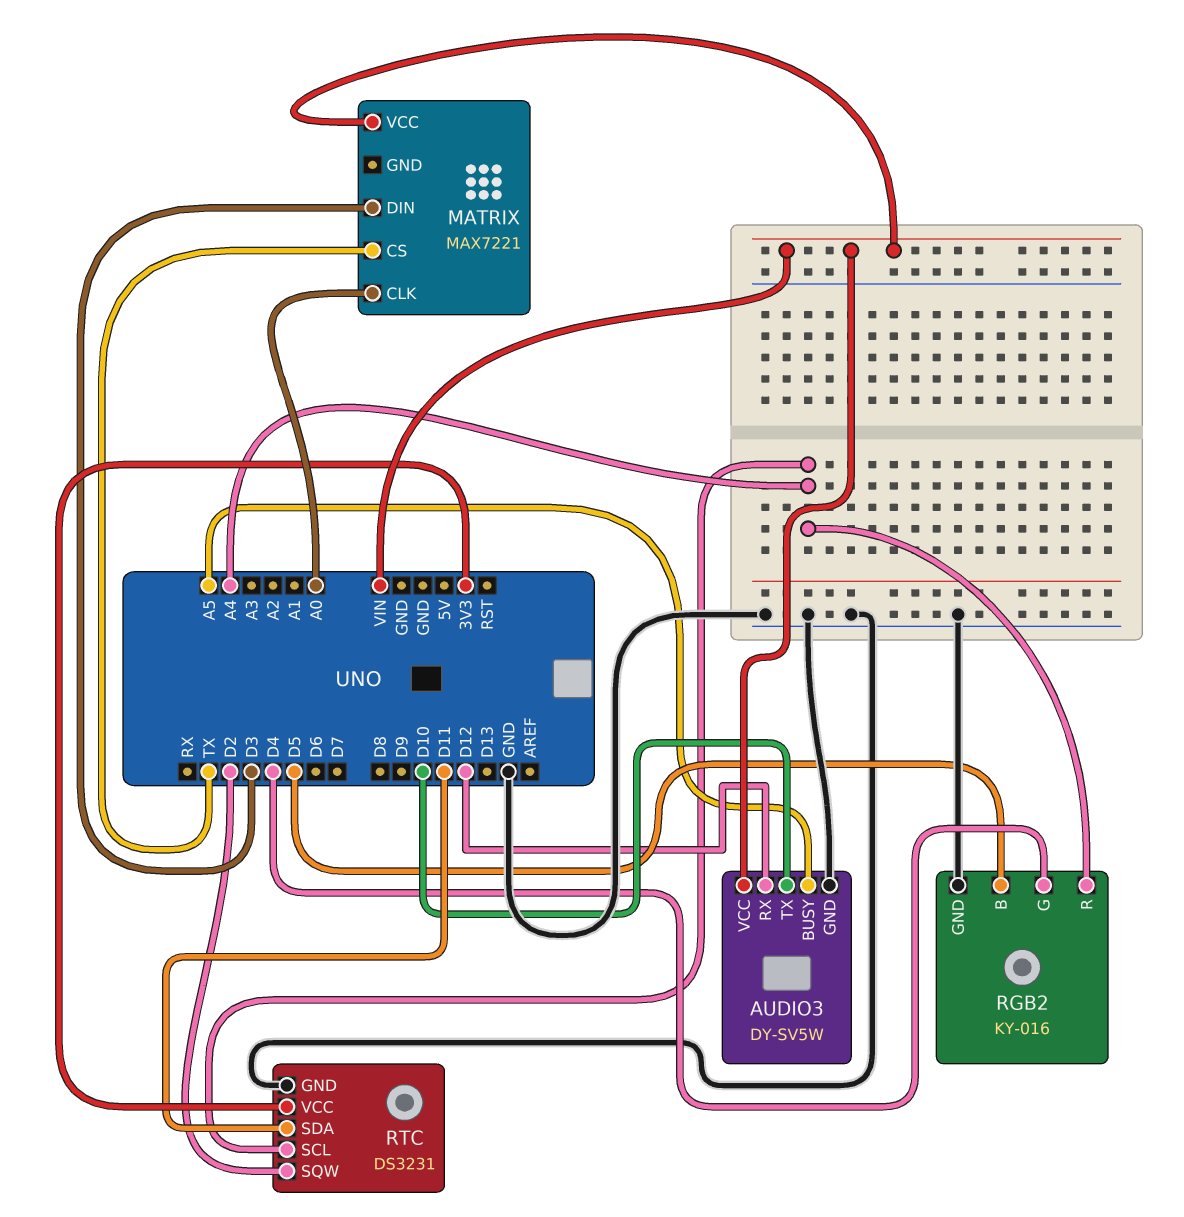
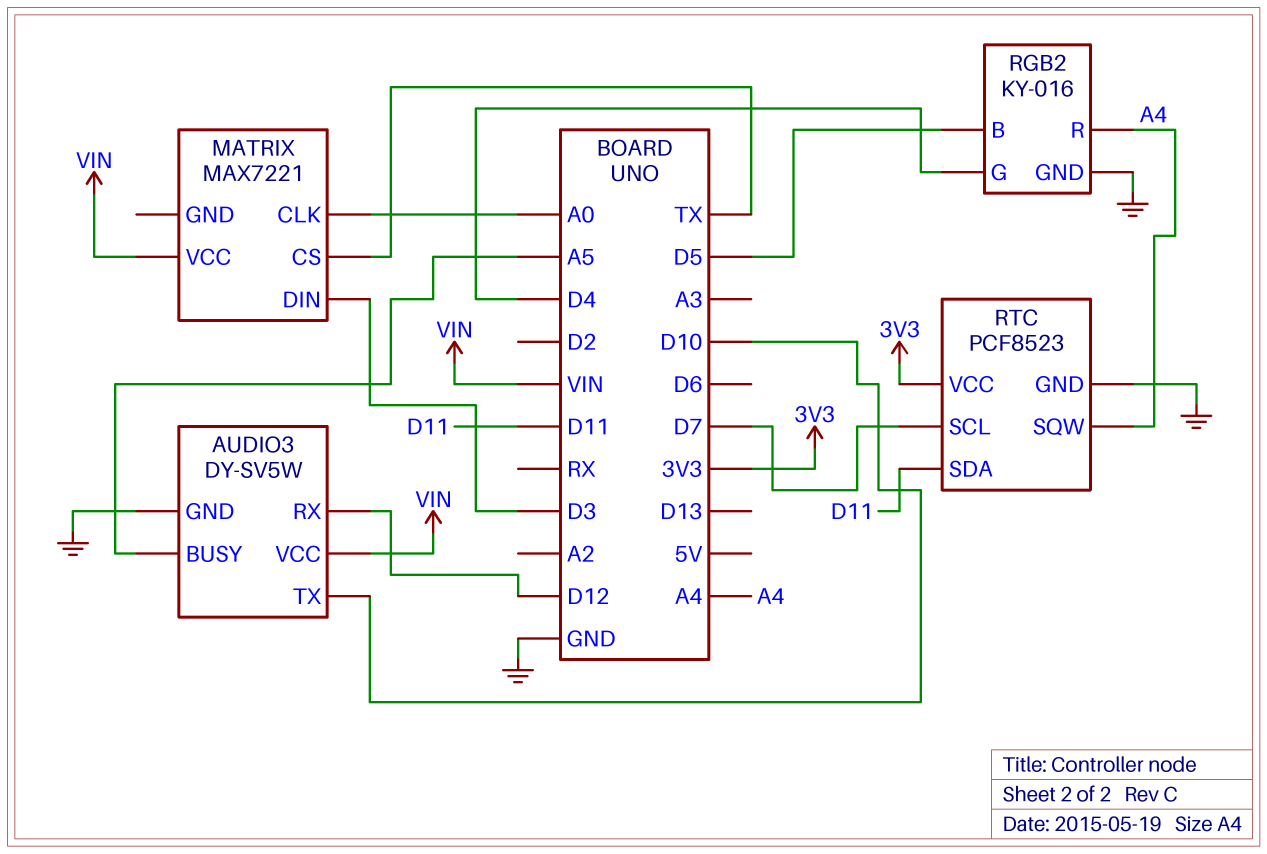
RTC: DS3231 -> PCF8523
RTC pin SCL: A4 -> D7
RTC pin SQW: D2 -> A4

